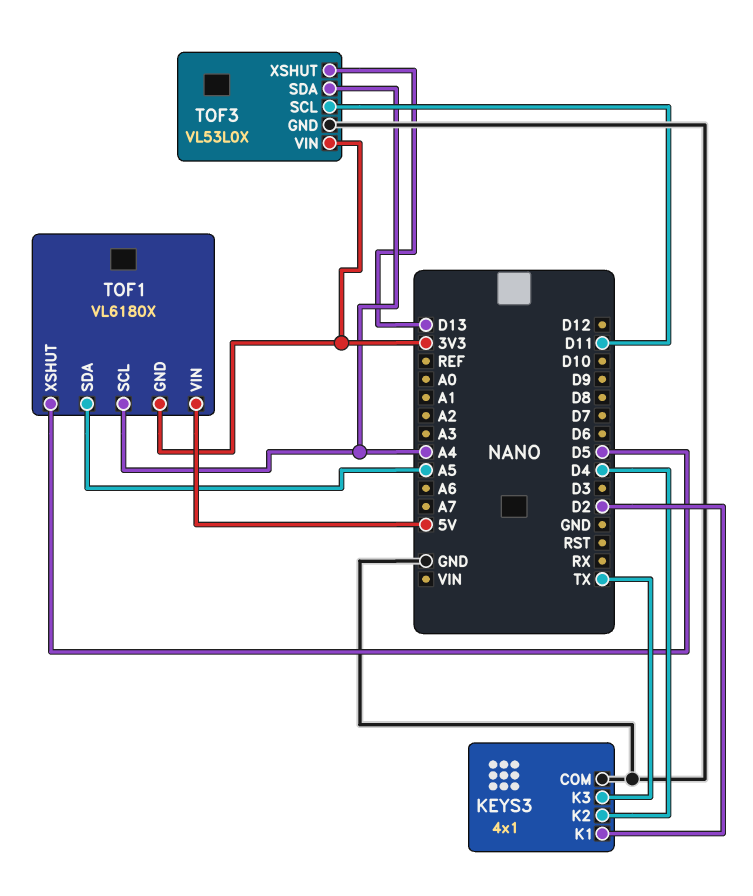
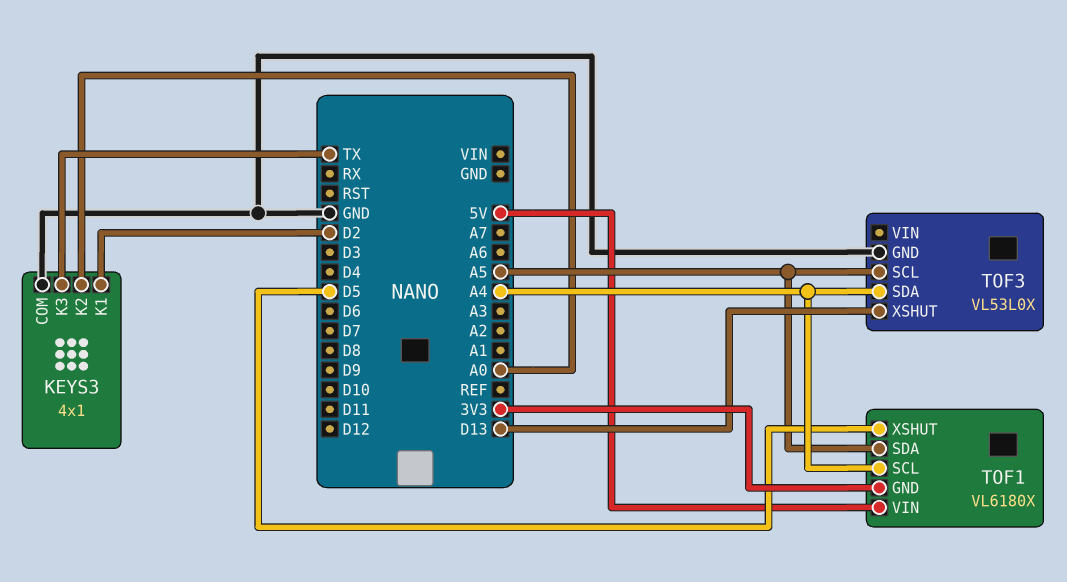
KEYS3 pin K2: D4 -> A0
TOF3 pin SCL: D11 -> A5
TOF3 pin VIN: 3V3 -> none

